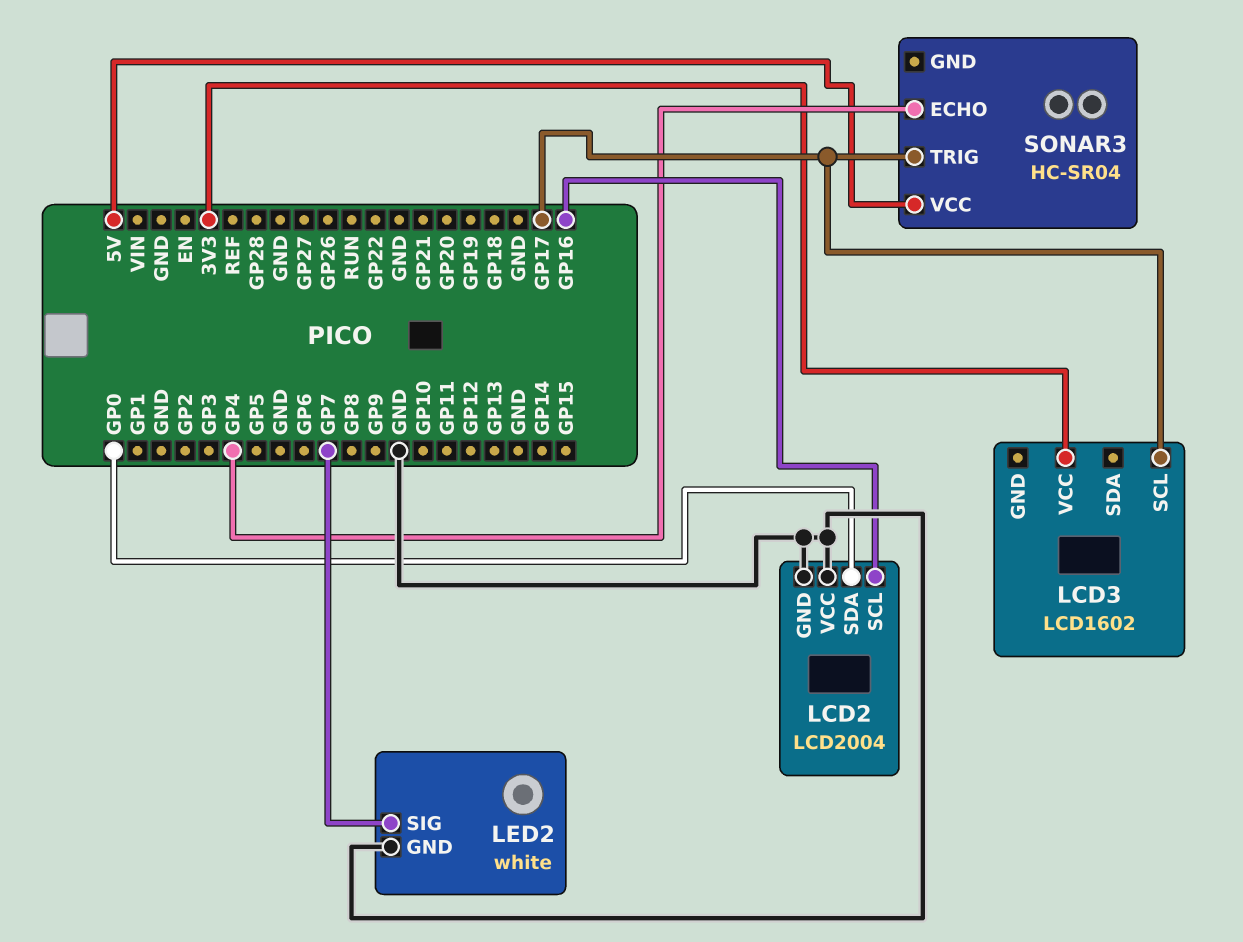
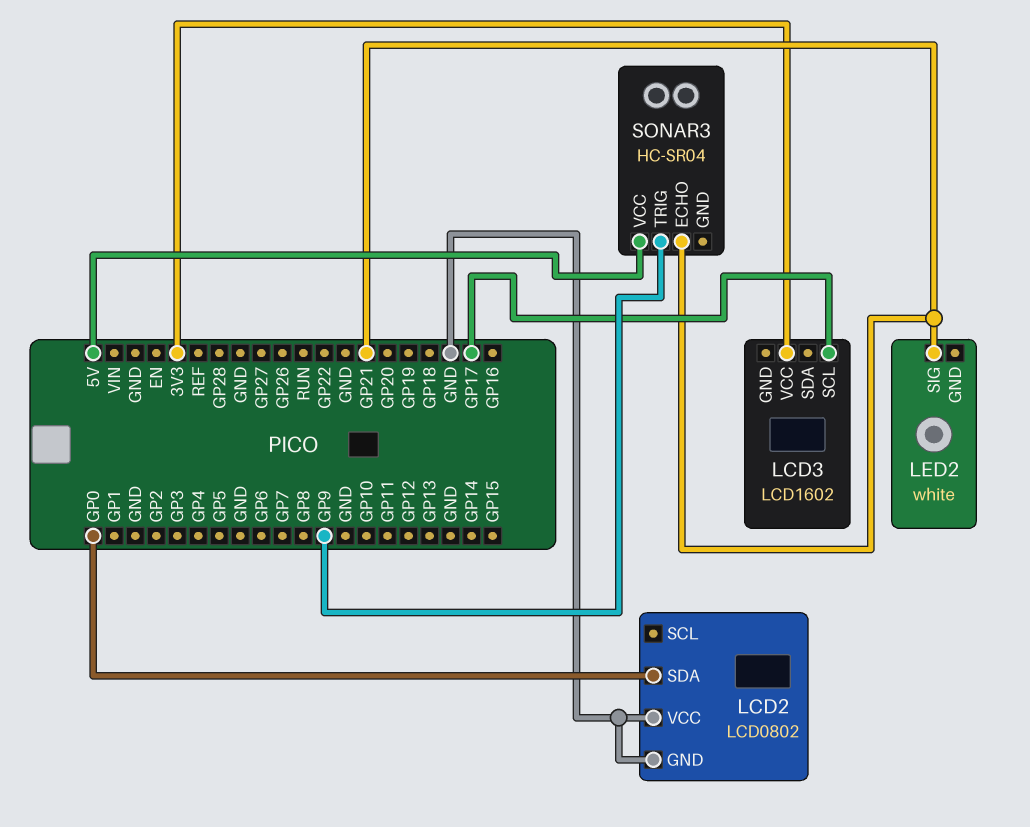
LCD2: LCD2004 -> LCD0802
LCD2 pin SCL: GP16 -> none
LED2 pin GND: GND -> none
LED2 pin SIG: GP7 -> GP21
SONAR3 pin ECHO: GP4 -> GP21
SONAR3 pin TRIG: GP17 -> GP9

